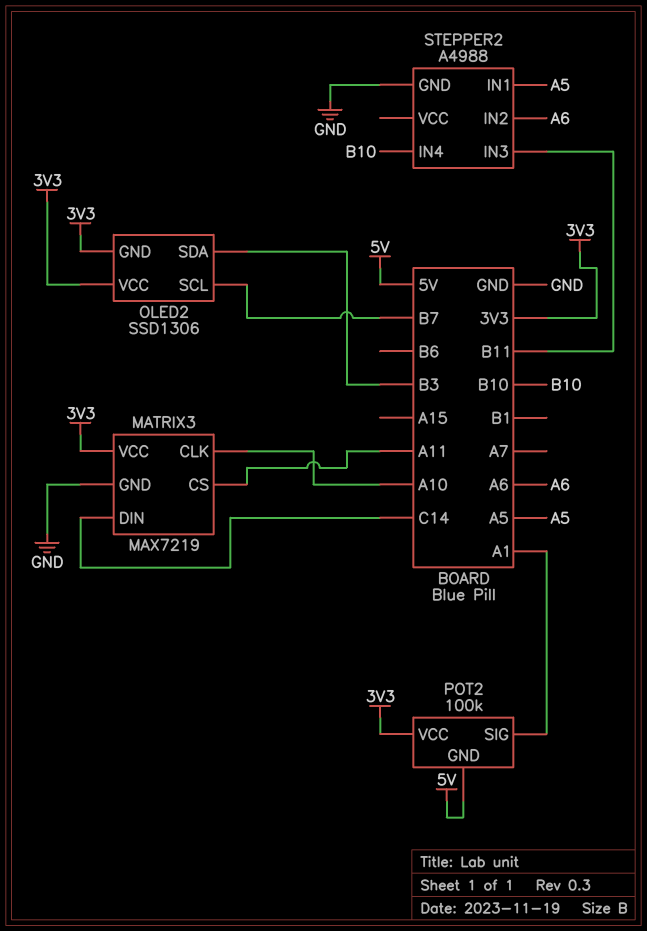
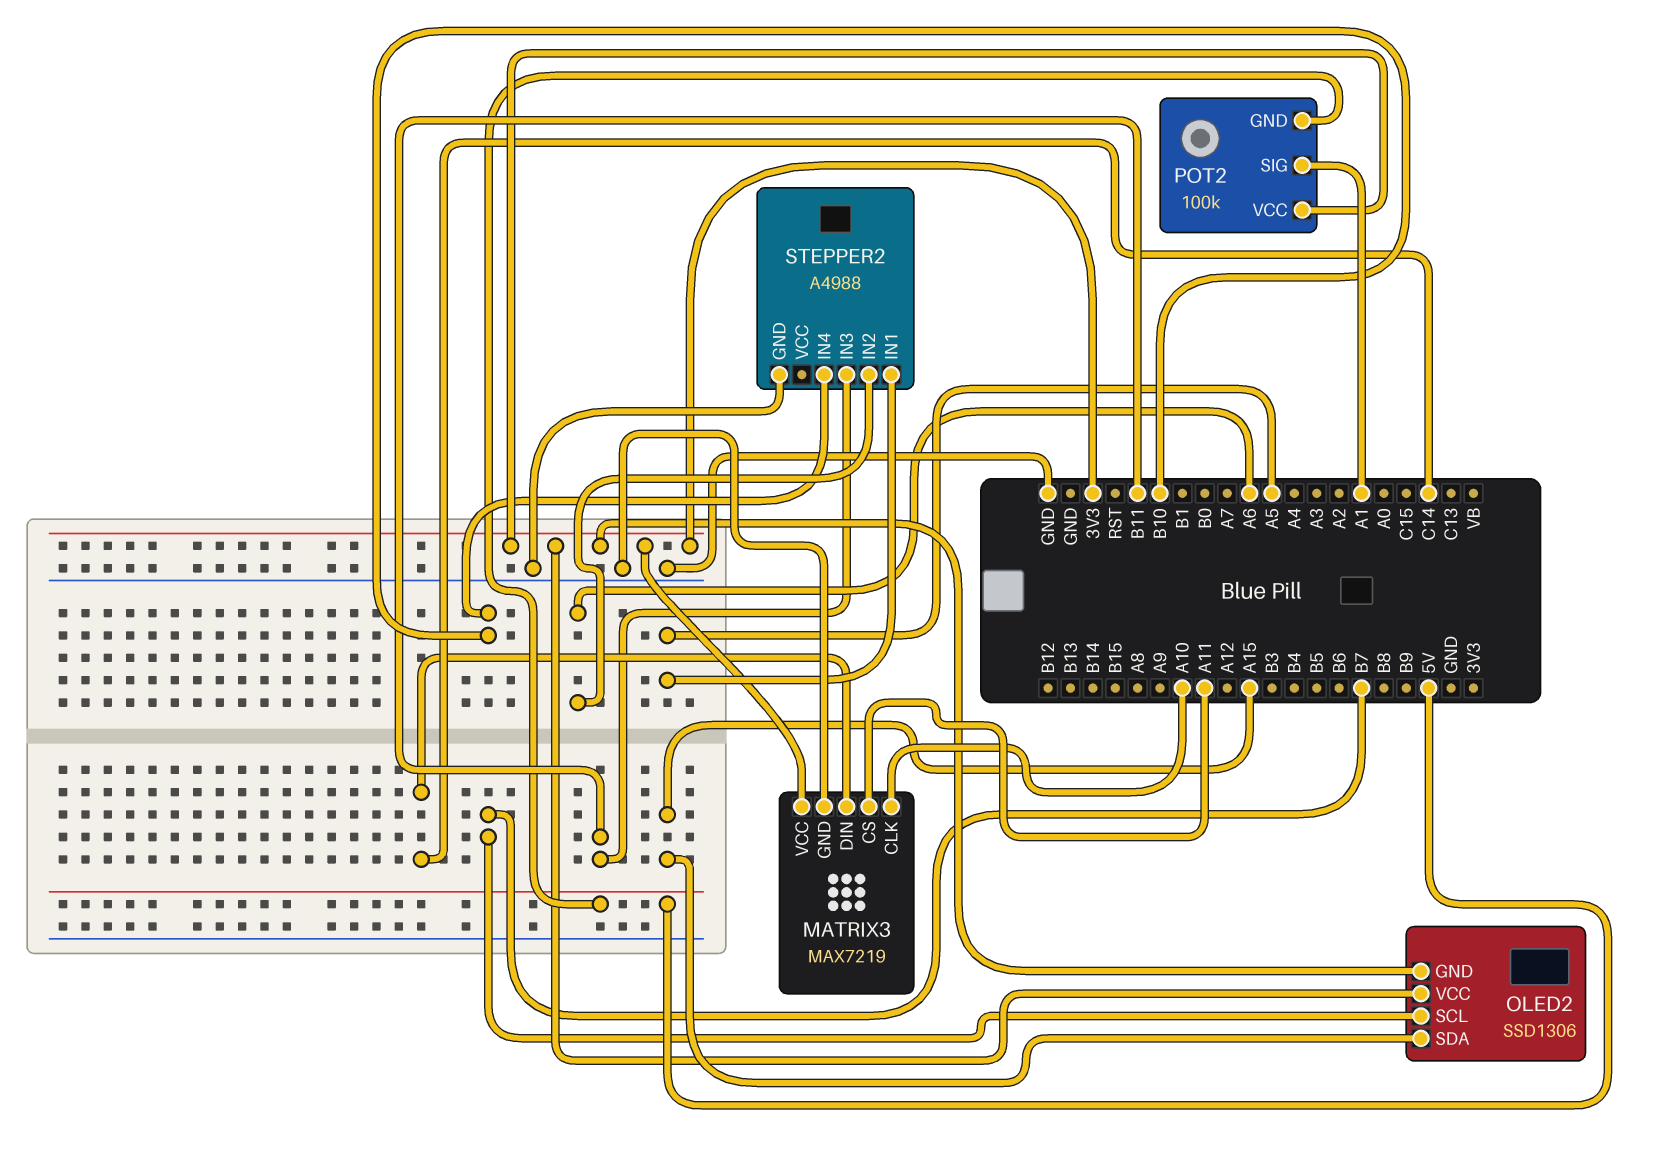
OLED2 pin SDA: B3 -> A15

